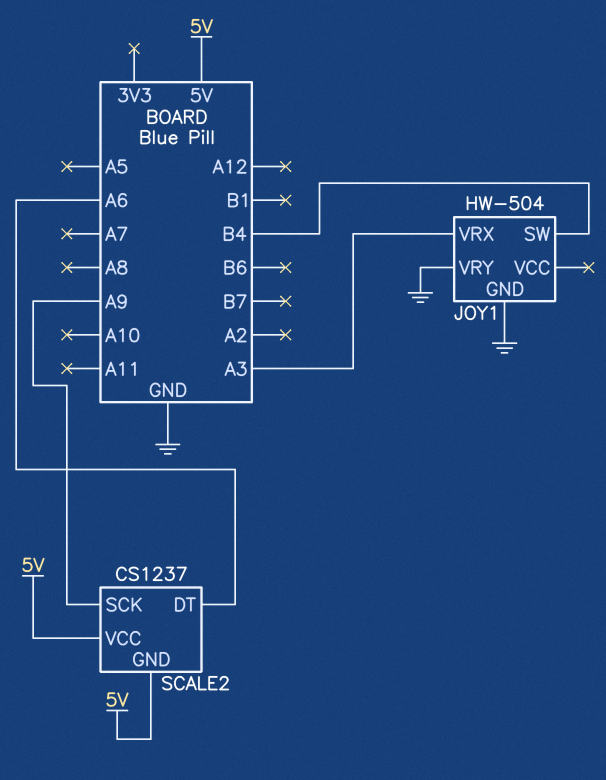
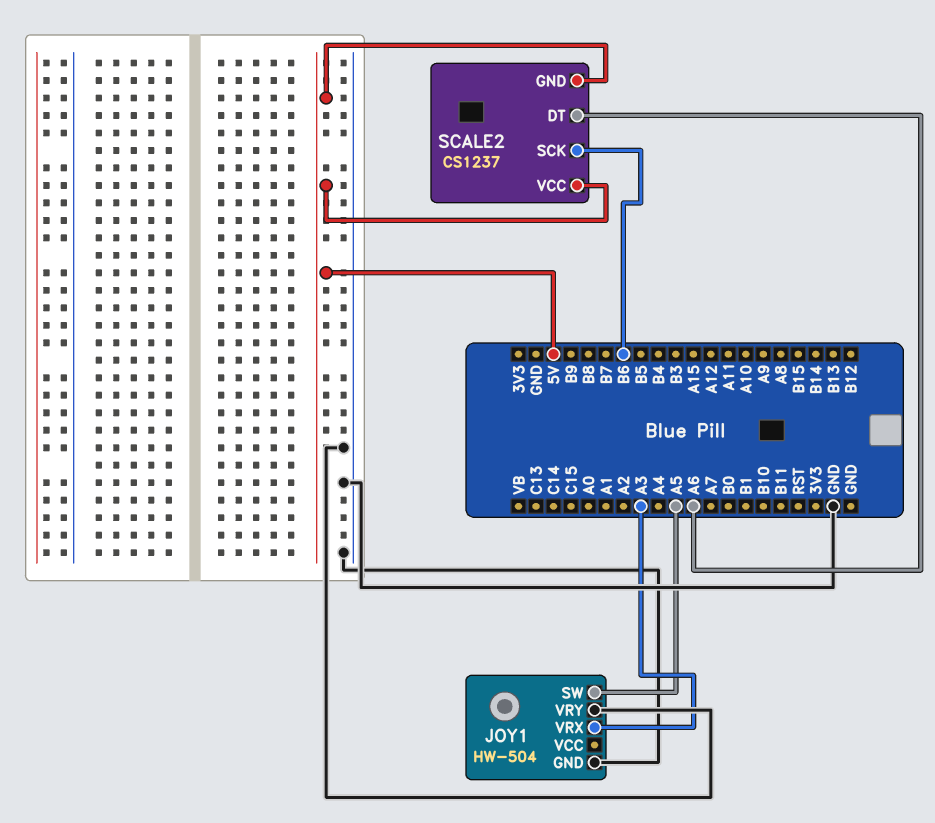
JOY1 pin SW: B4 -> A5
SCALE2 pin SCK: A9 -> B6

